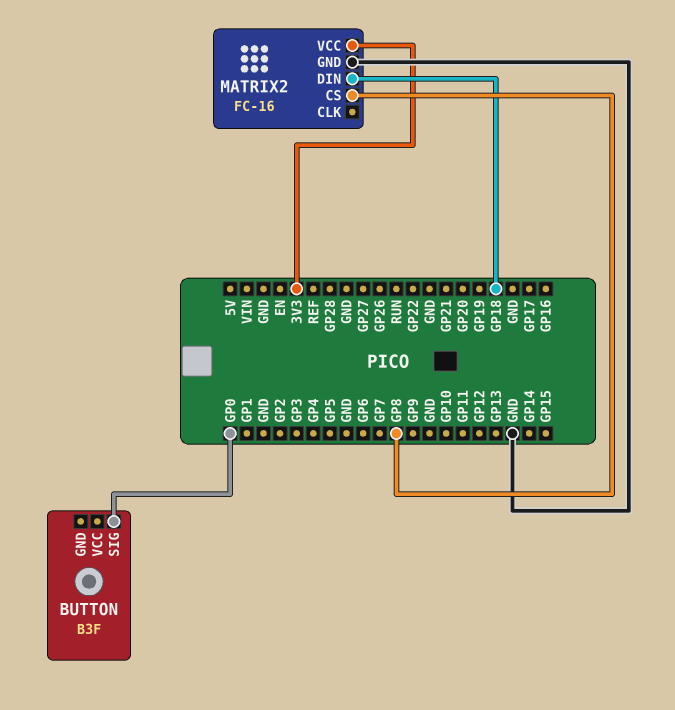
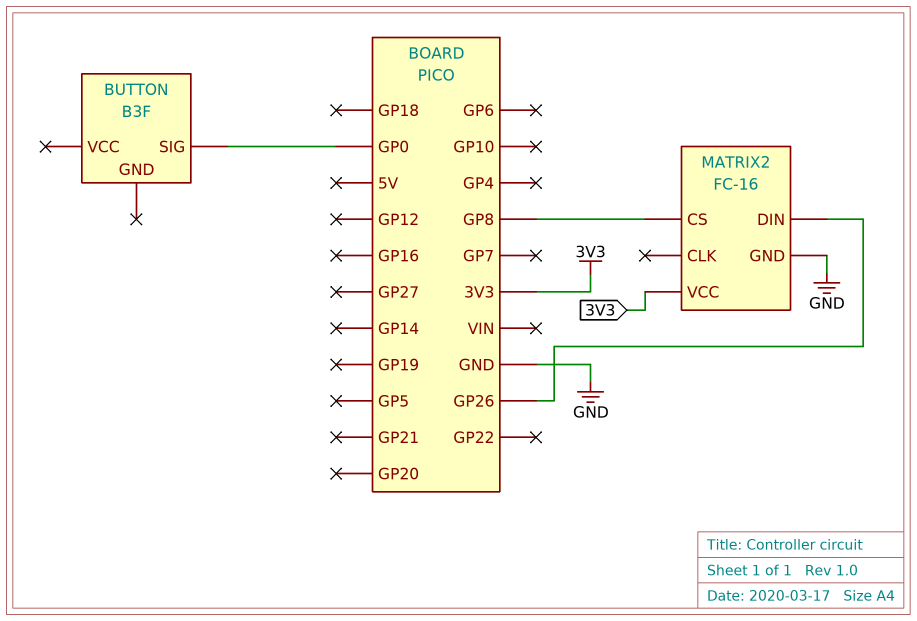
MATRIX2 pin DIN: GP18 -> GP26

